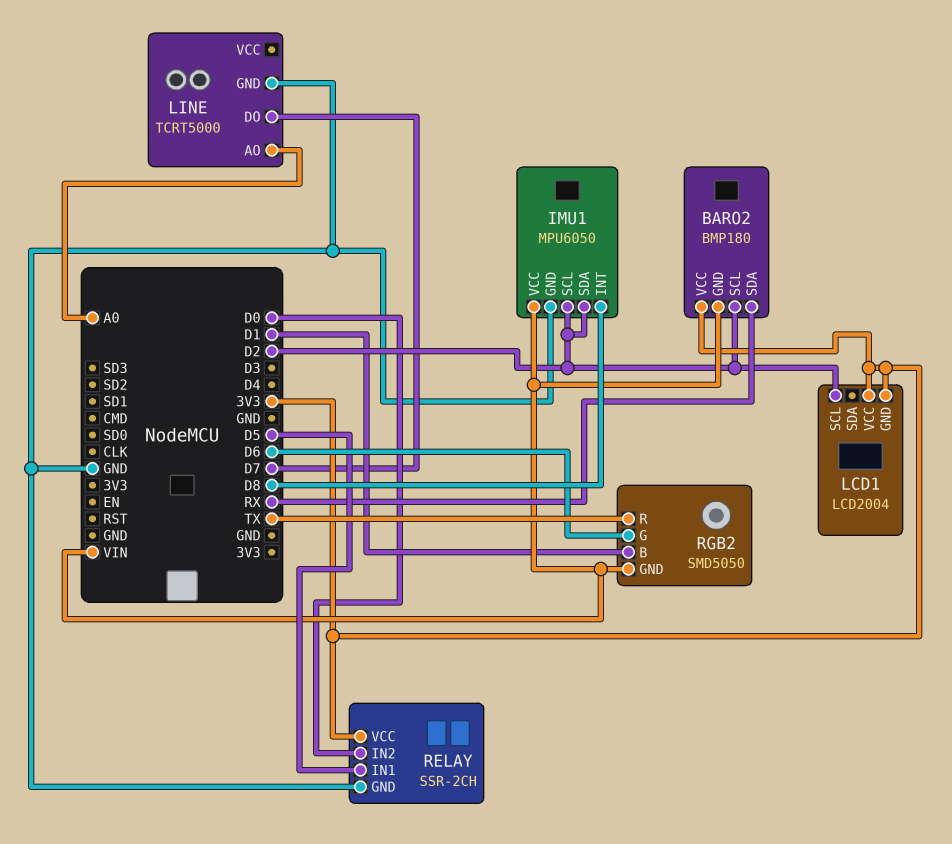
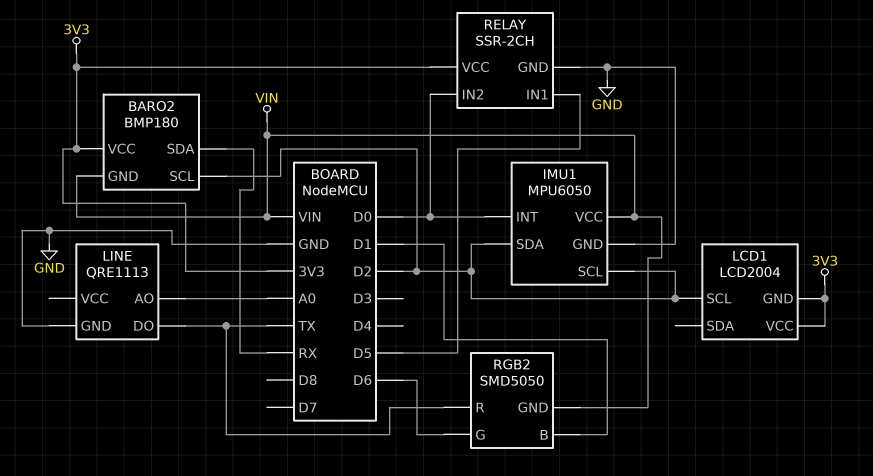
IMU1 pin INT: D8 -> D0
LINE: TCRT5000 -> QRE1113
LINE pin DO: D7 -> TX

